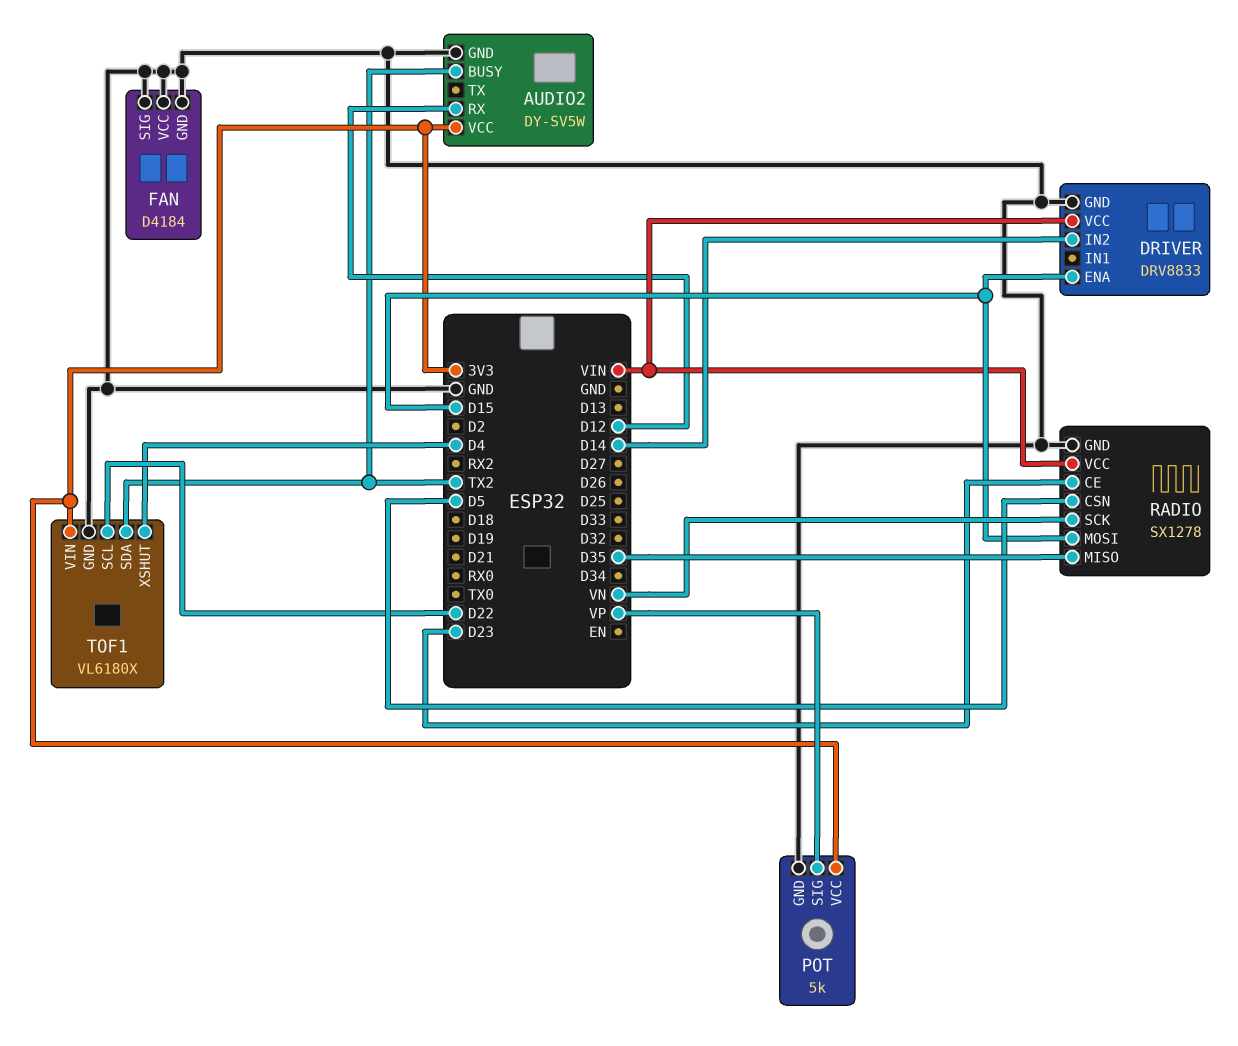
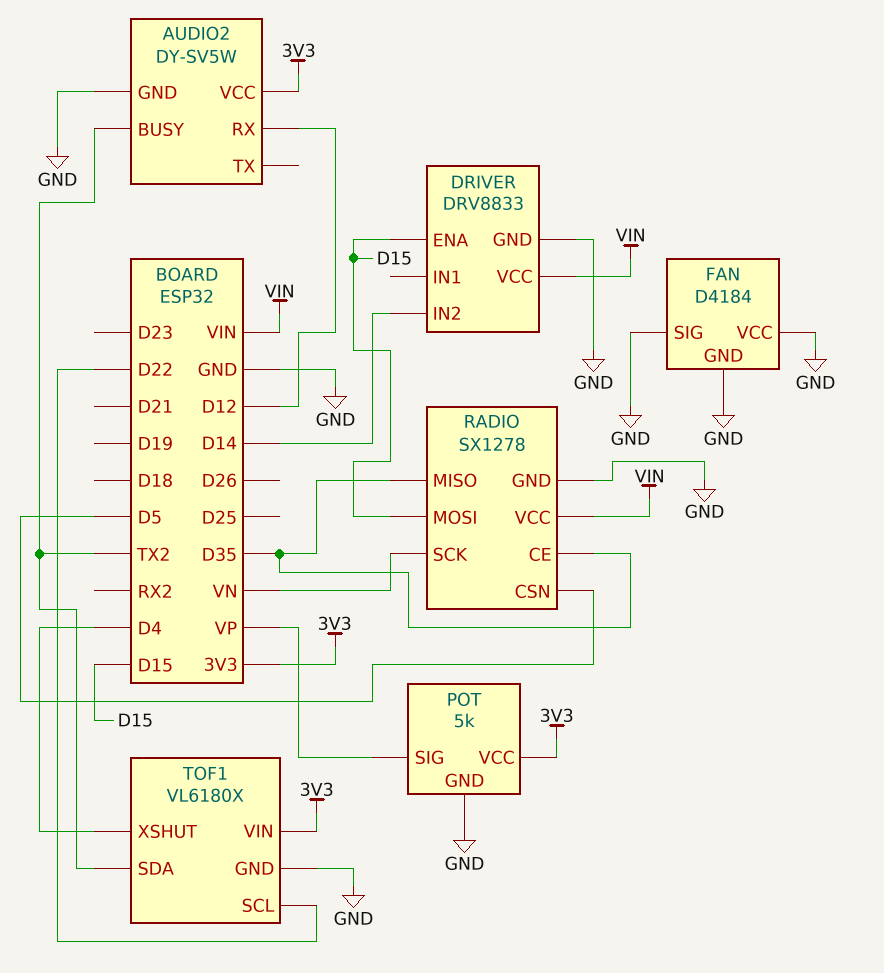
RADIO pin CE: D23 -> D35

